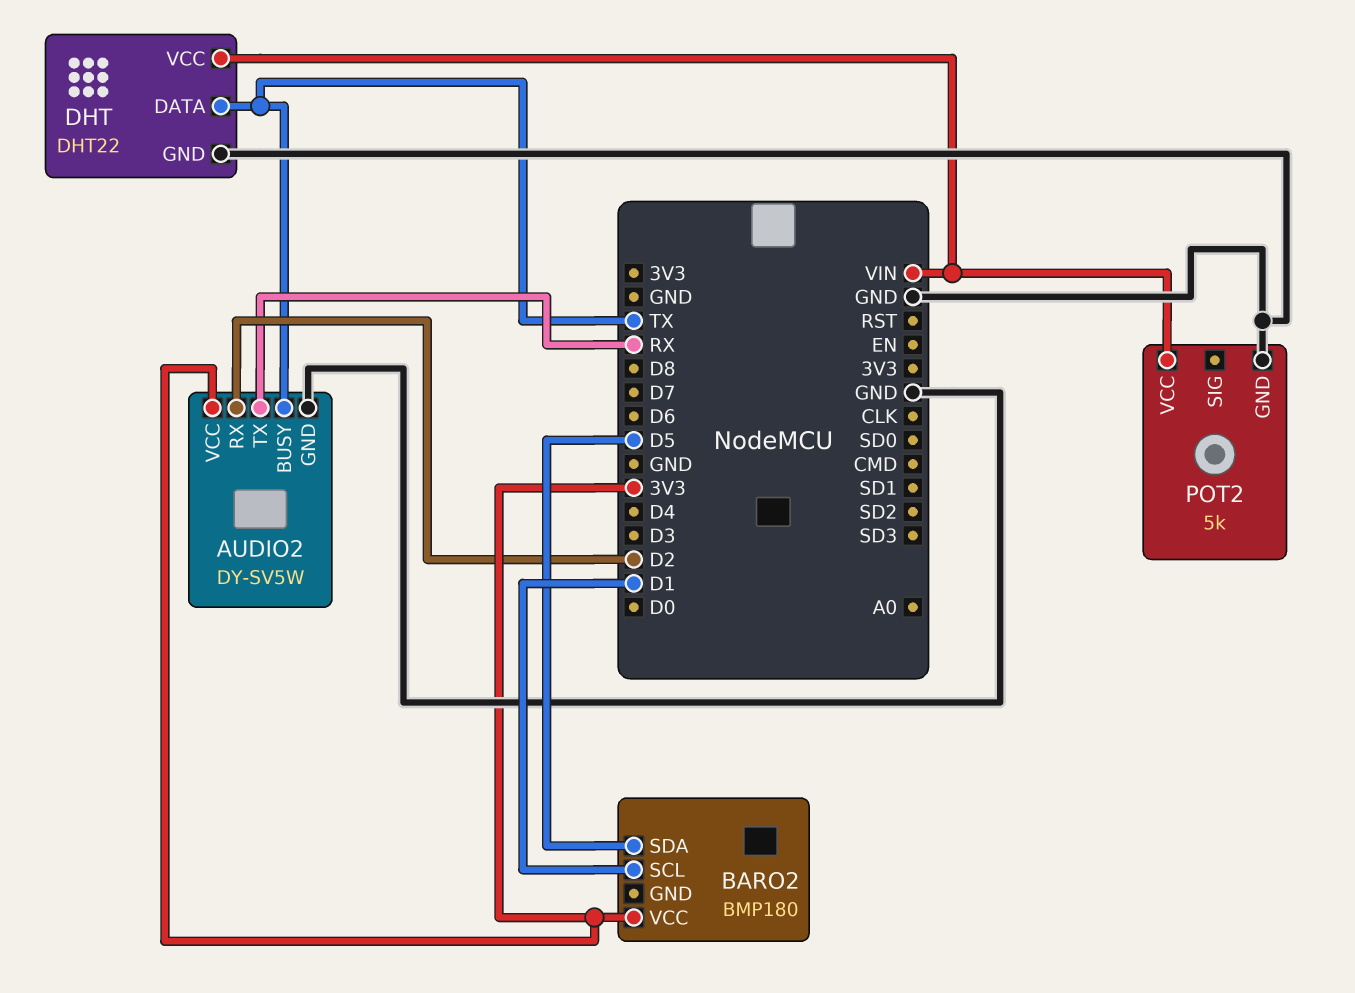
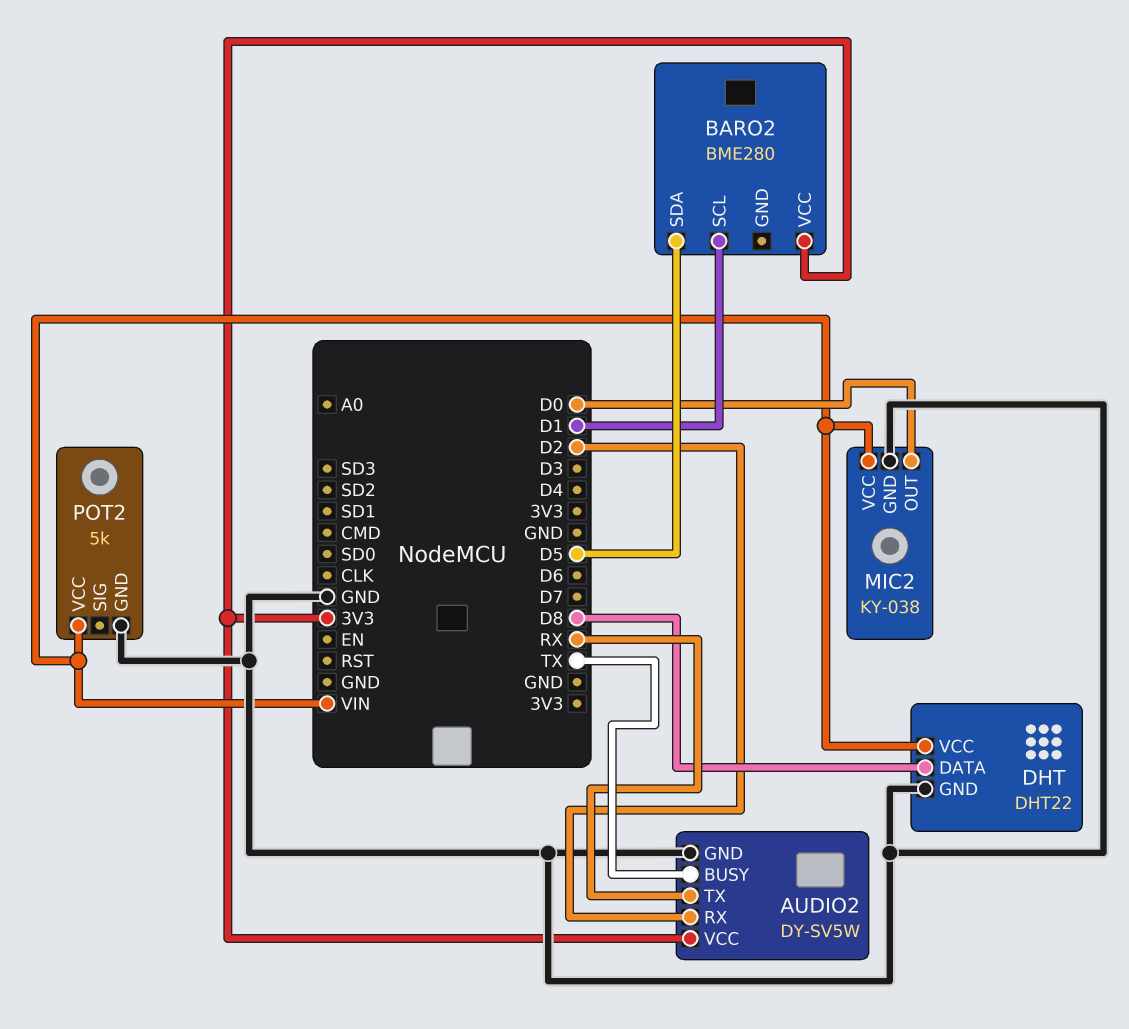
BARO2: BMP180 -> BME280
DHT pin DATA: TX -> D8
MIC2: none -> KY-038
MIC2 pin GND: none -> GND
MIC2 pin OUT: none -> D0
MIC2 pin VCC: none -> VIN

